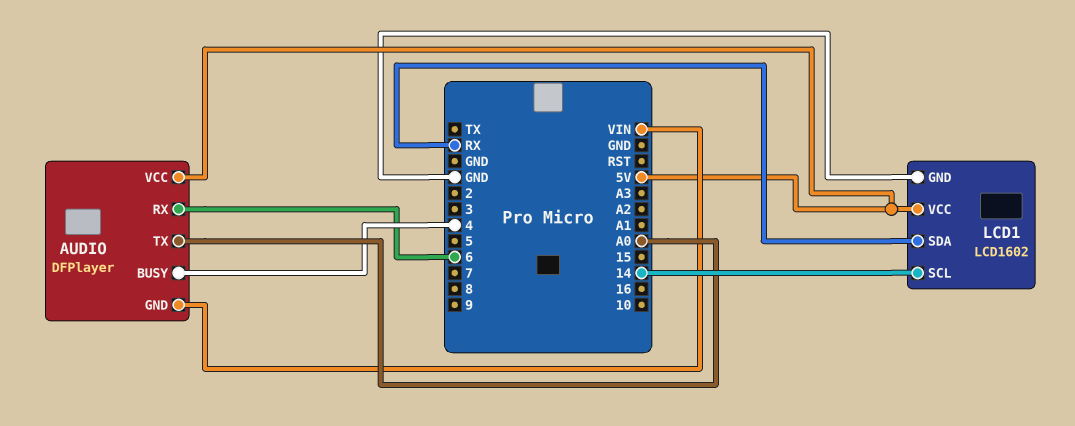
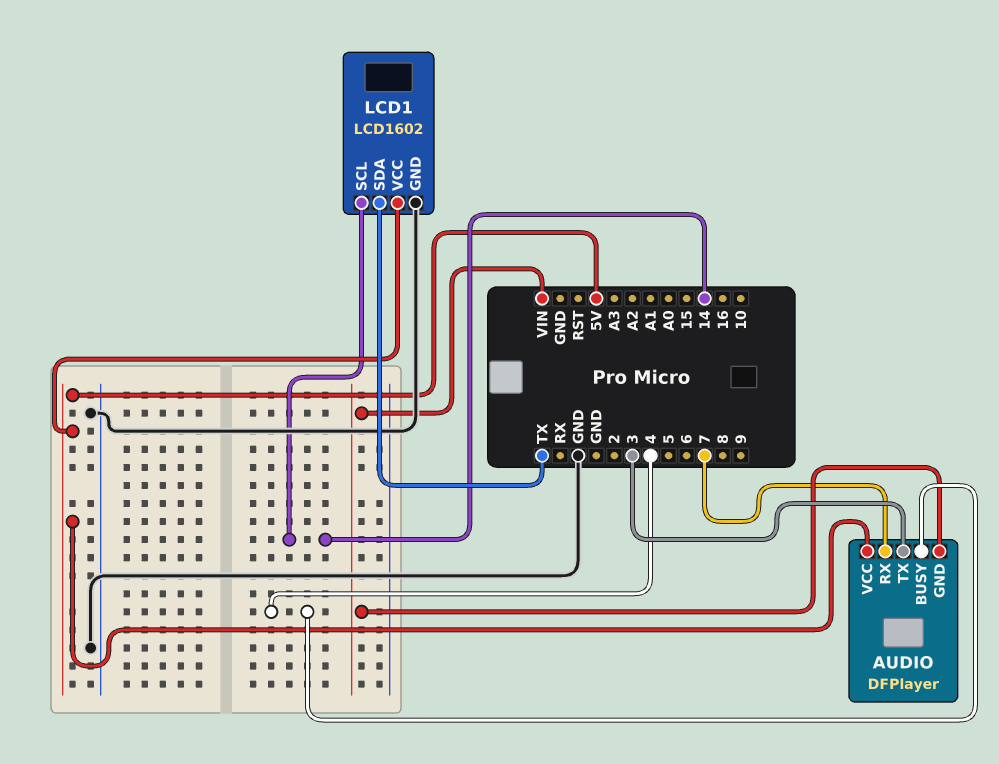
AUDIO pin RX: 6 -> 7
AUDIO pin TX: A0 -> 3
LCD1 pin SDA: RX -> TX

